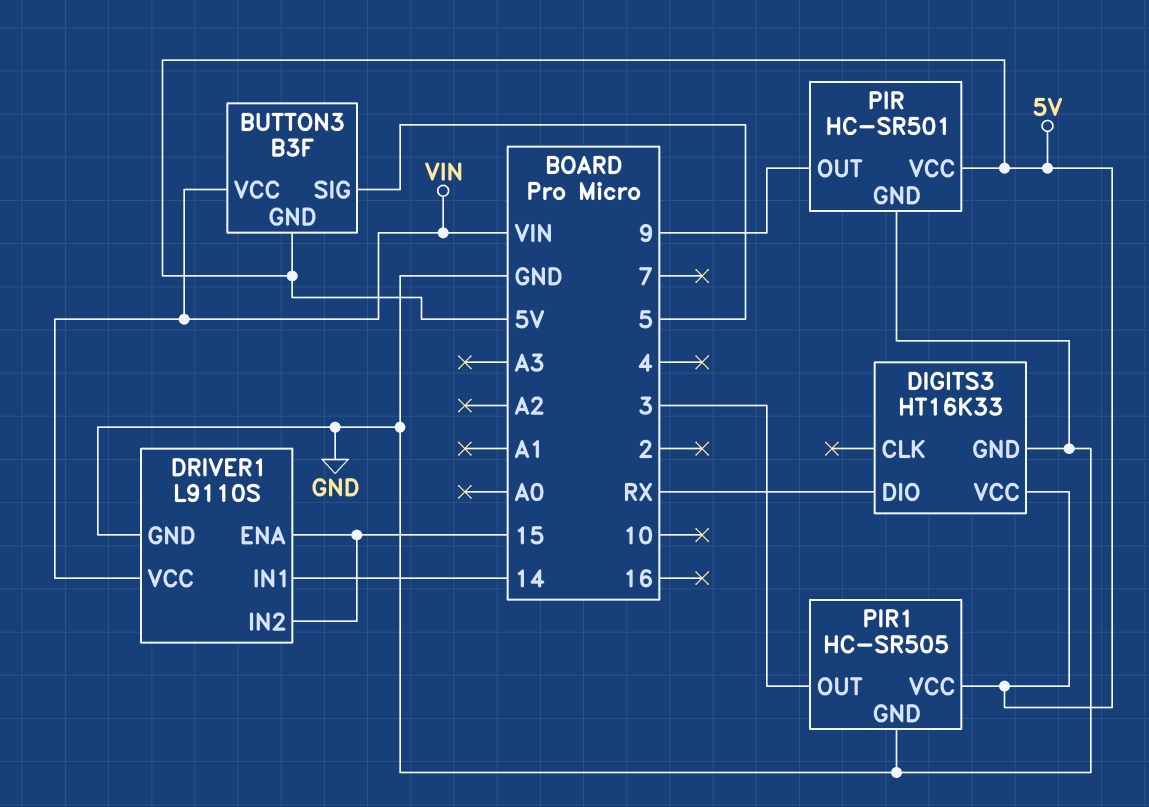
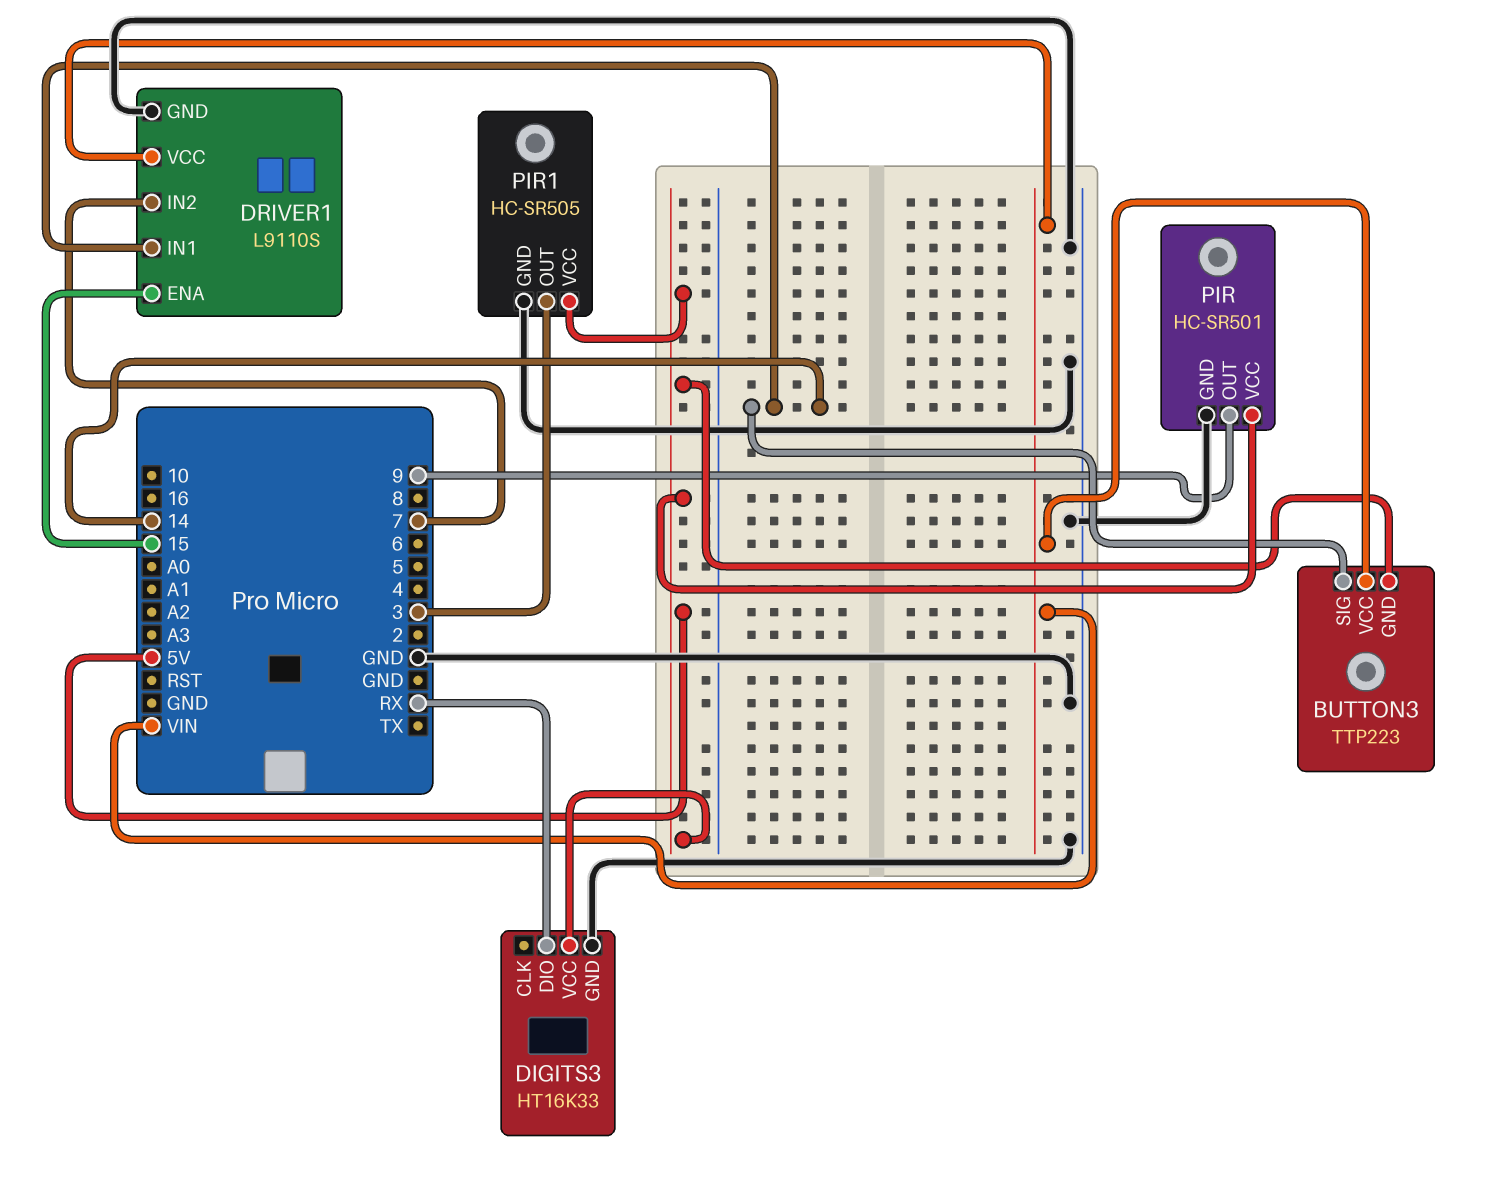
BUTTON3: B3F -> TTP223
BUTTON3 pin SIG: 5 -> 14
DRIVER1 pin IN2: 15 -> 7

